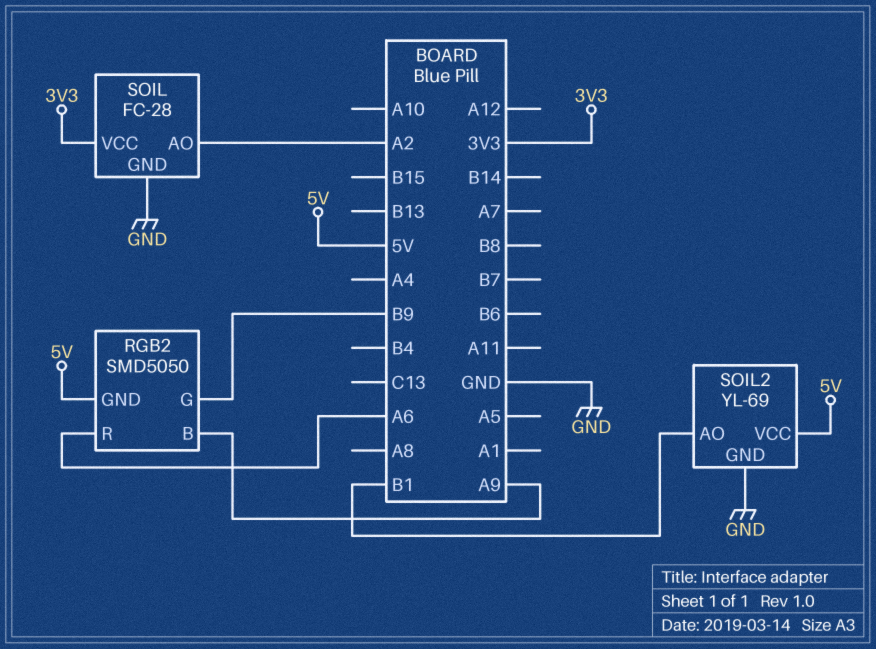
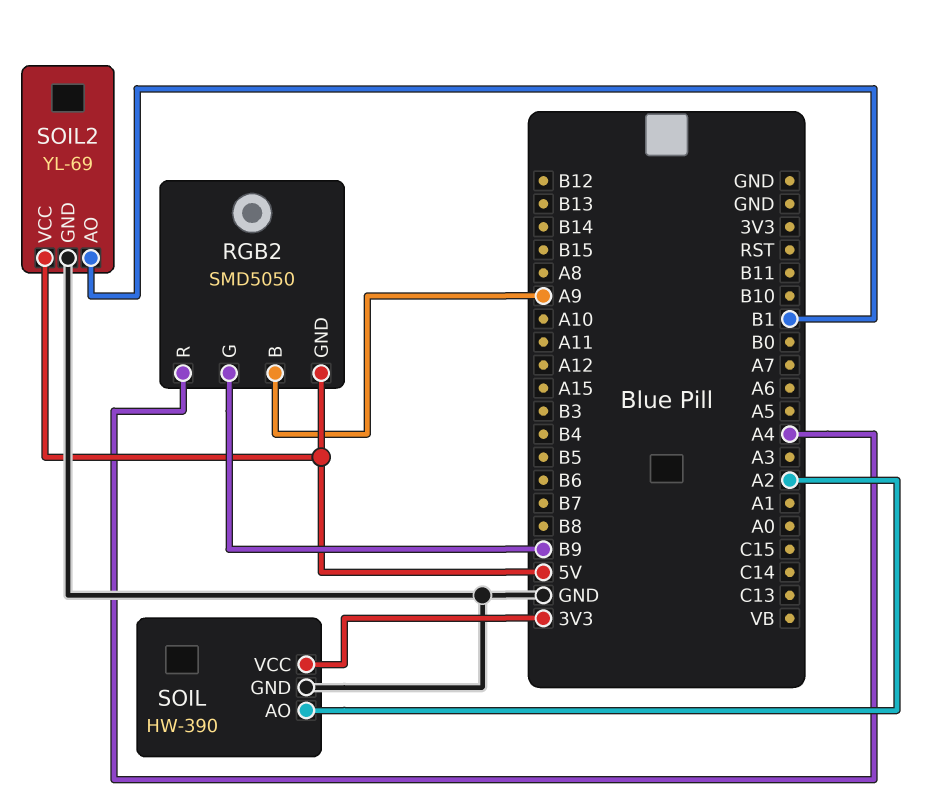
RGB2 pin R: A6 -> A4
SOIL: FC-28 -> HW-390

